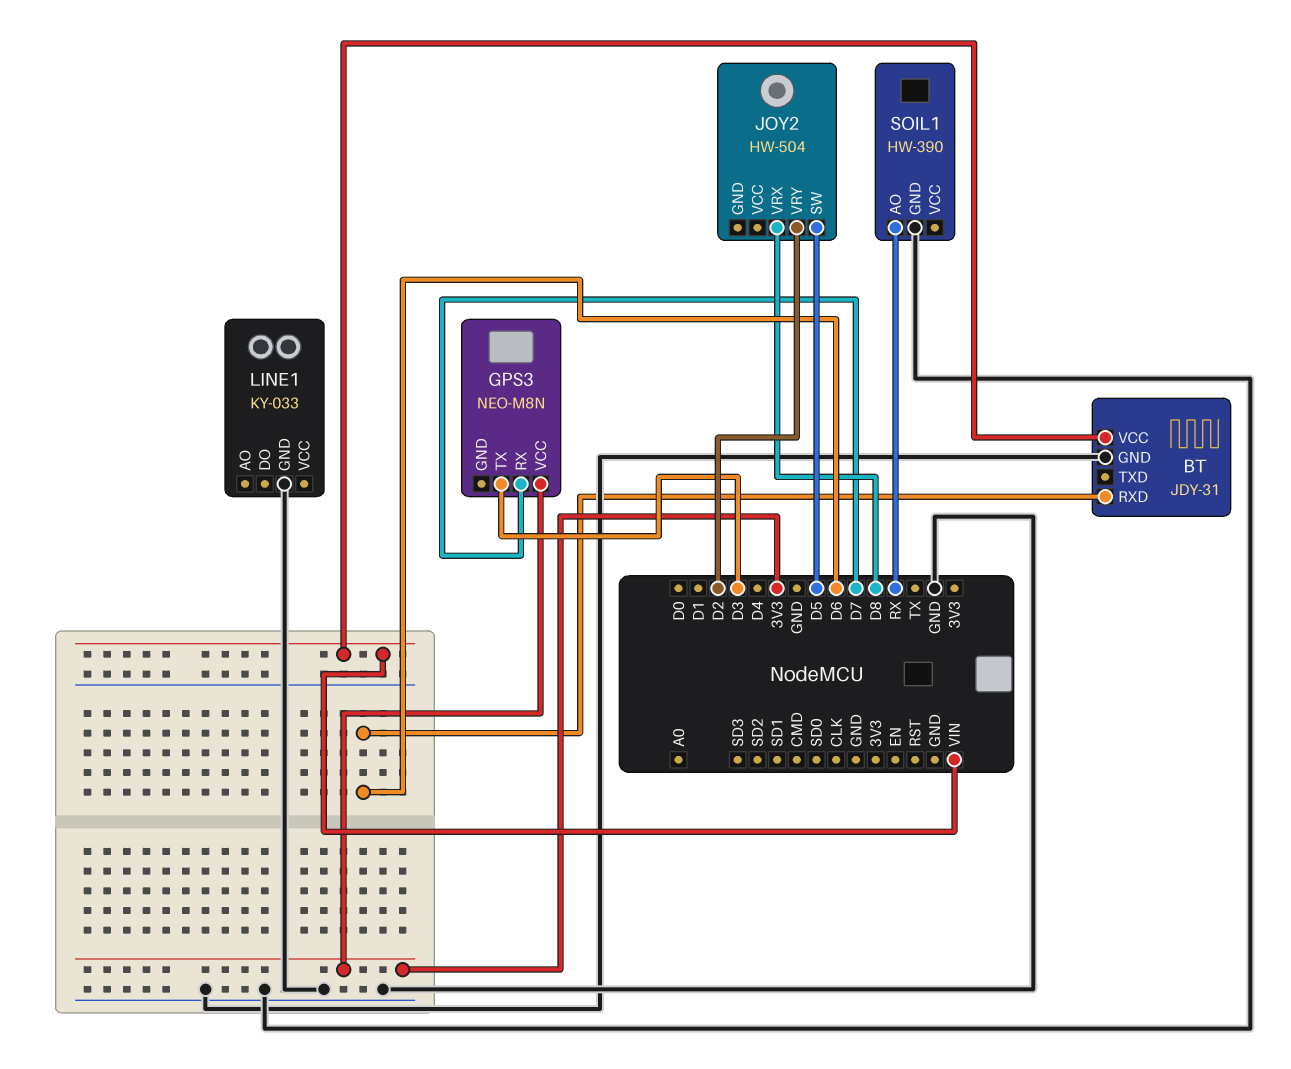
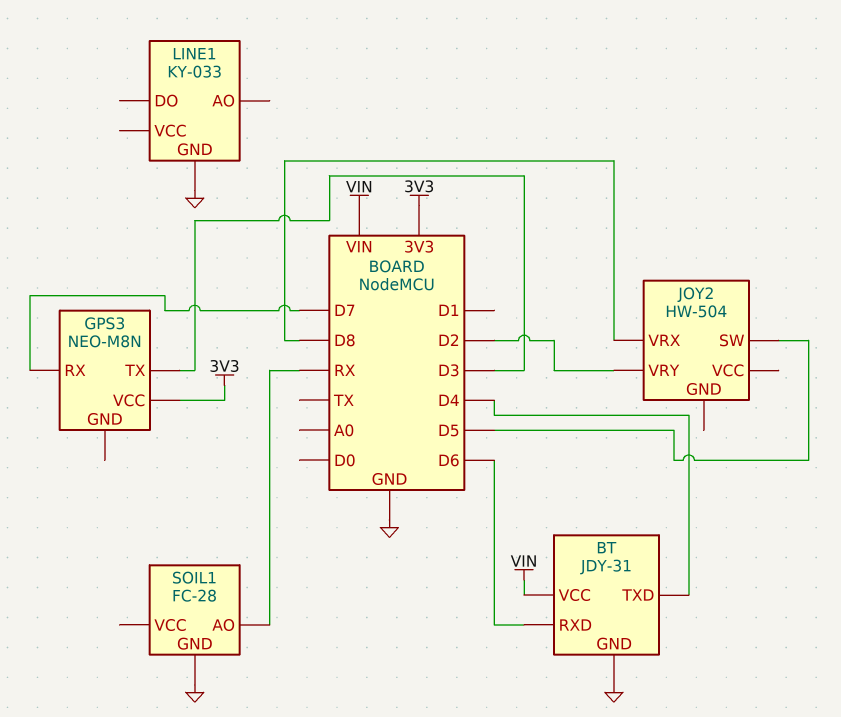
BT pin TXD: none -> D4
SOIL1: HW-390 -> FC-28

